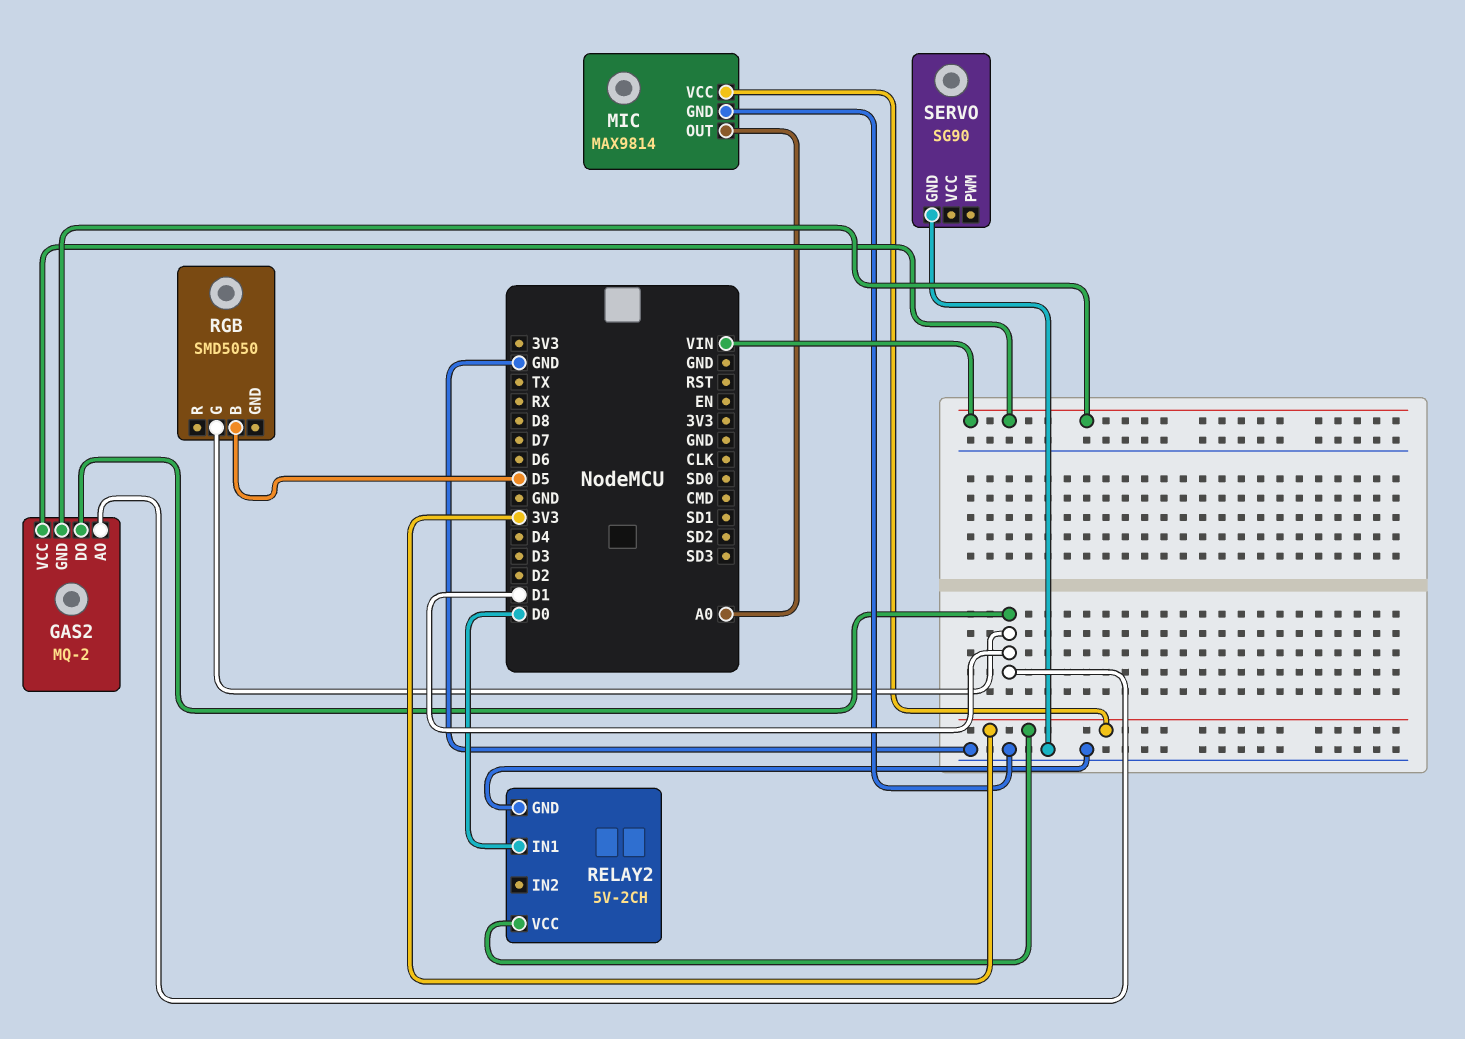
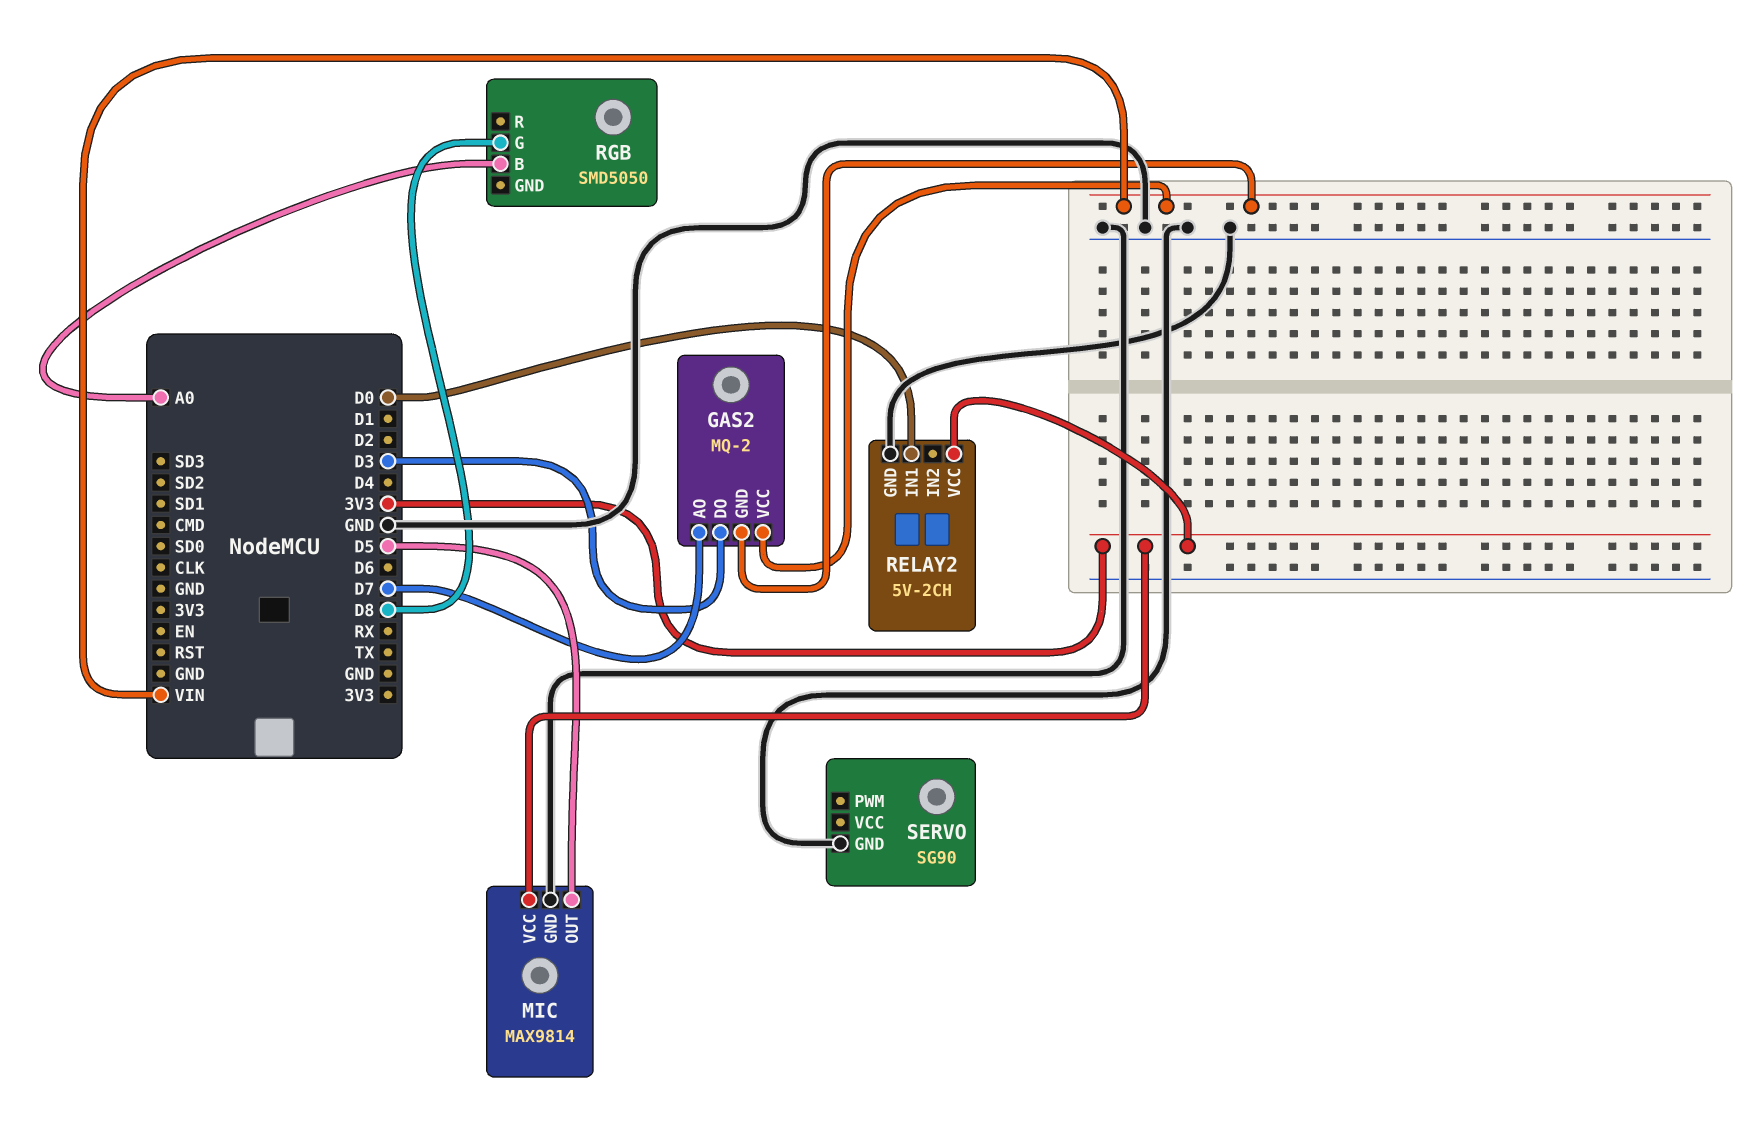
GAS2 pin AO: D1 -> D7
GAS2 pin DO: D1 -> D3
MIC pin OUT: A0 -> D5
RGB pin B: D5 -> A0
RGB pin G: D1 -> D8

